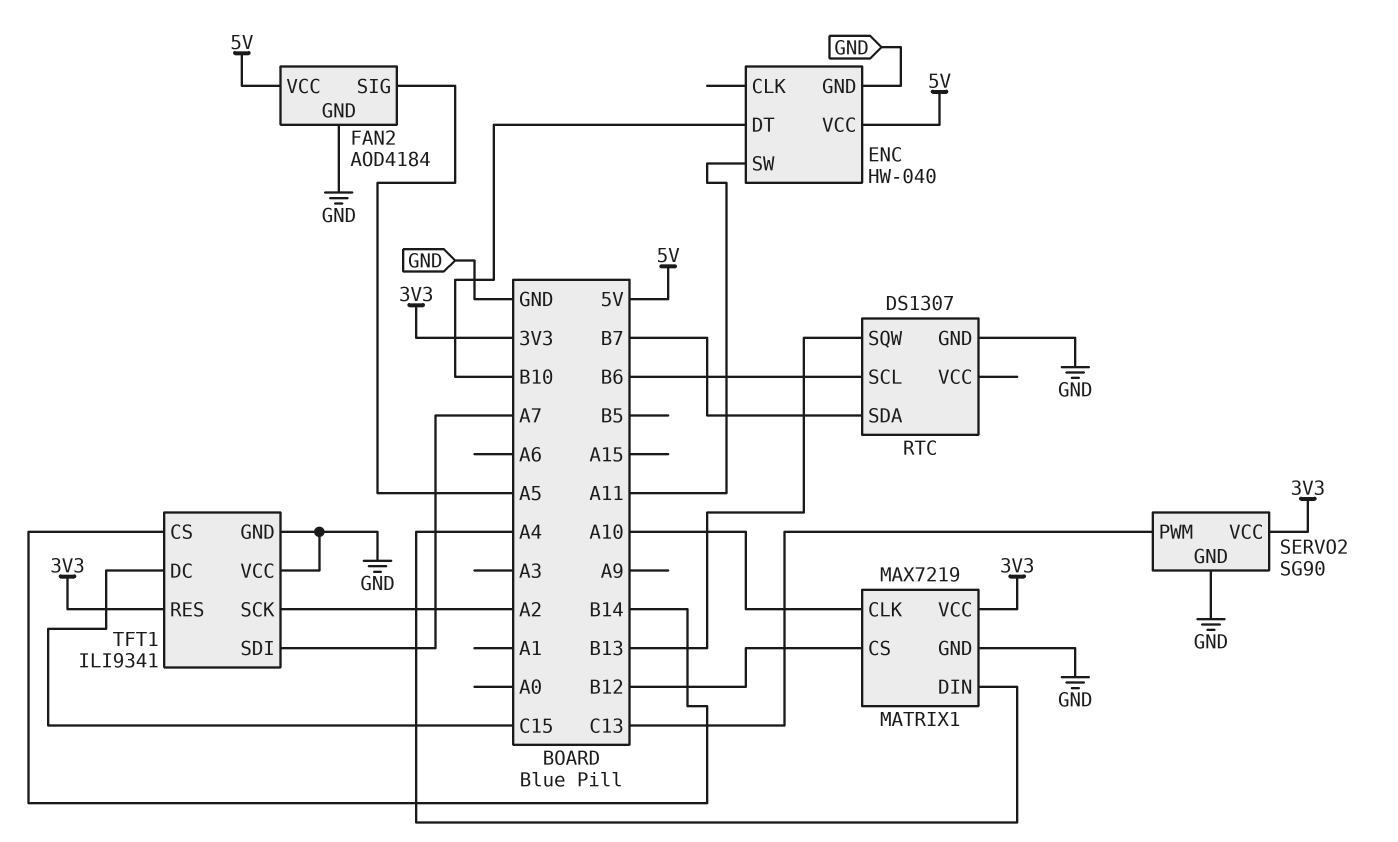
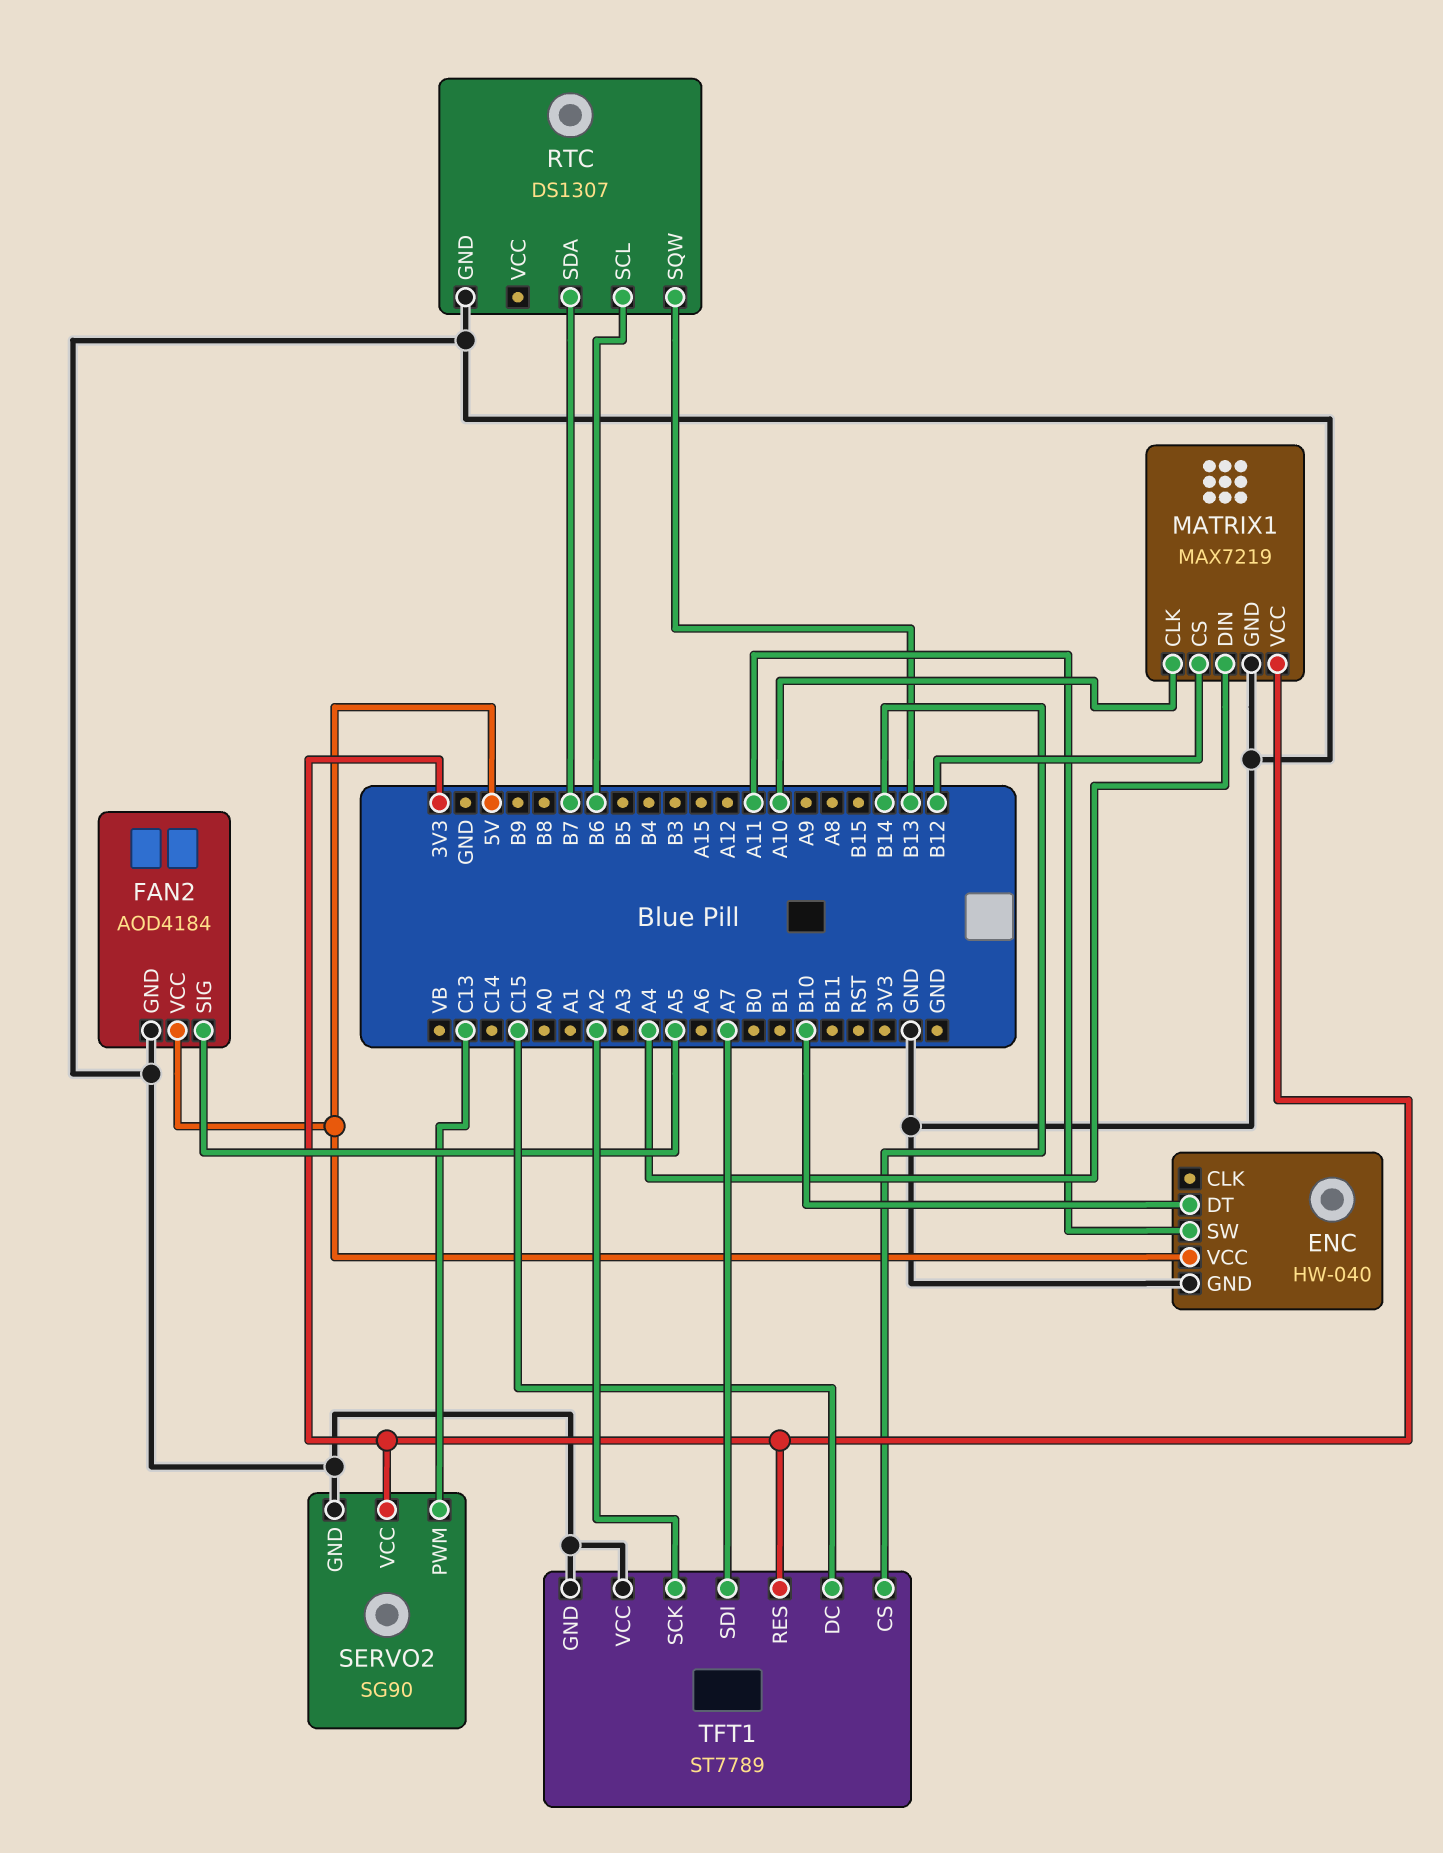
TFT1: ILI9341 -> ST7789

